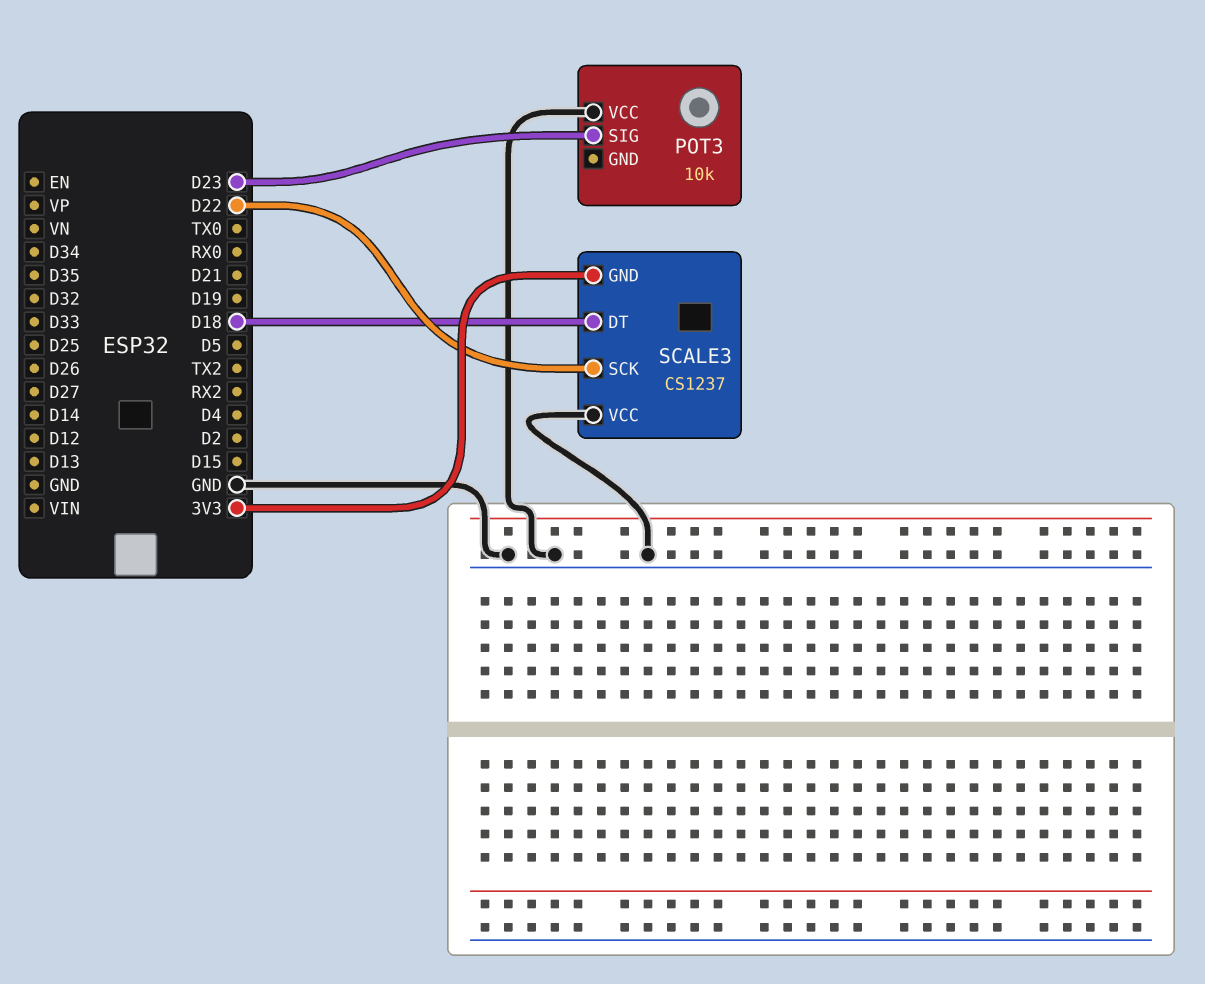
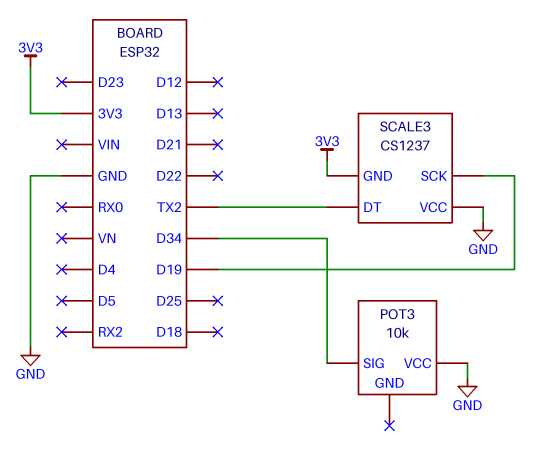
POT3 pin SIG: D23 -> D34
SCALE3 pin DT: D18 -> TX2
SCALE3 pin SCK: D22 -> D19

